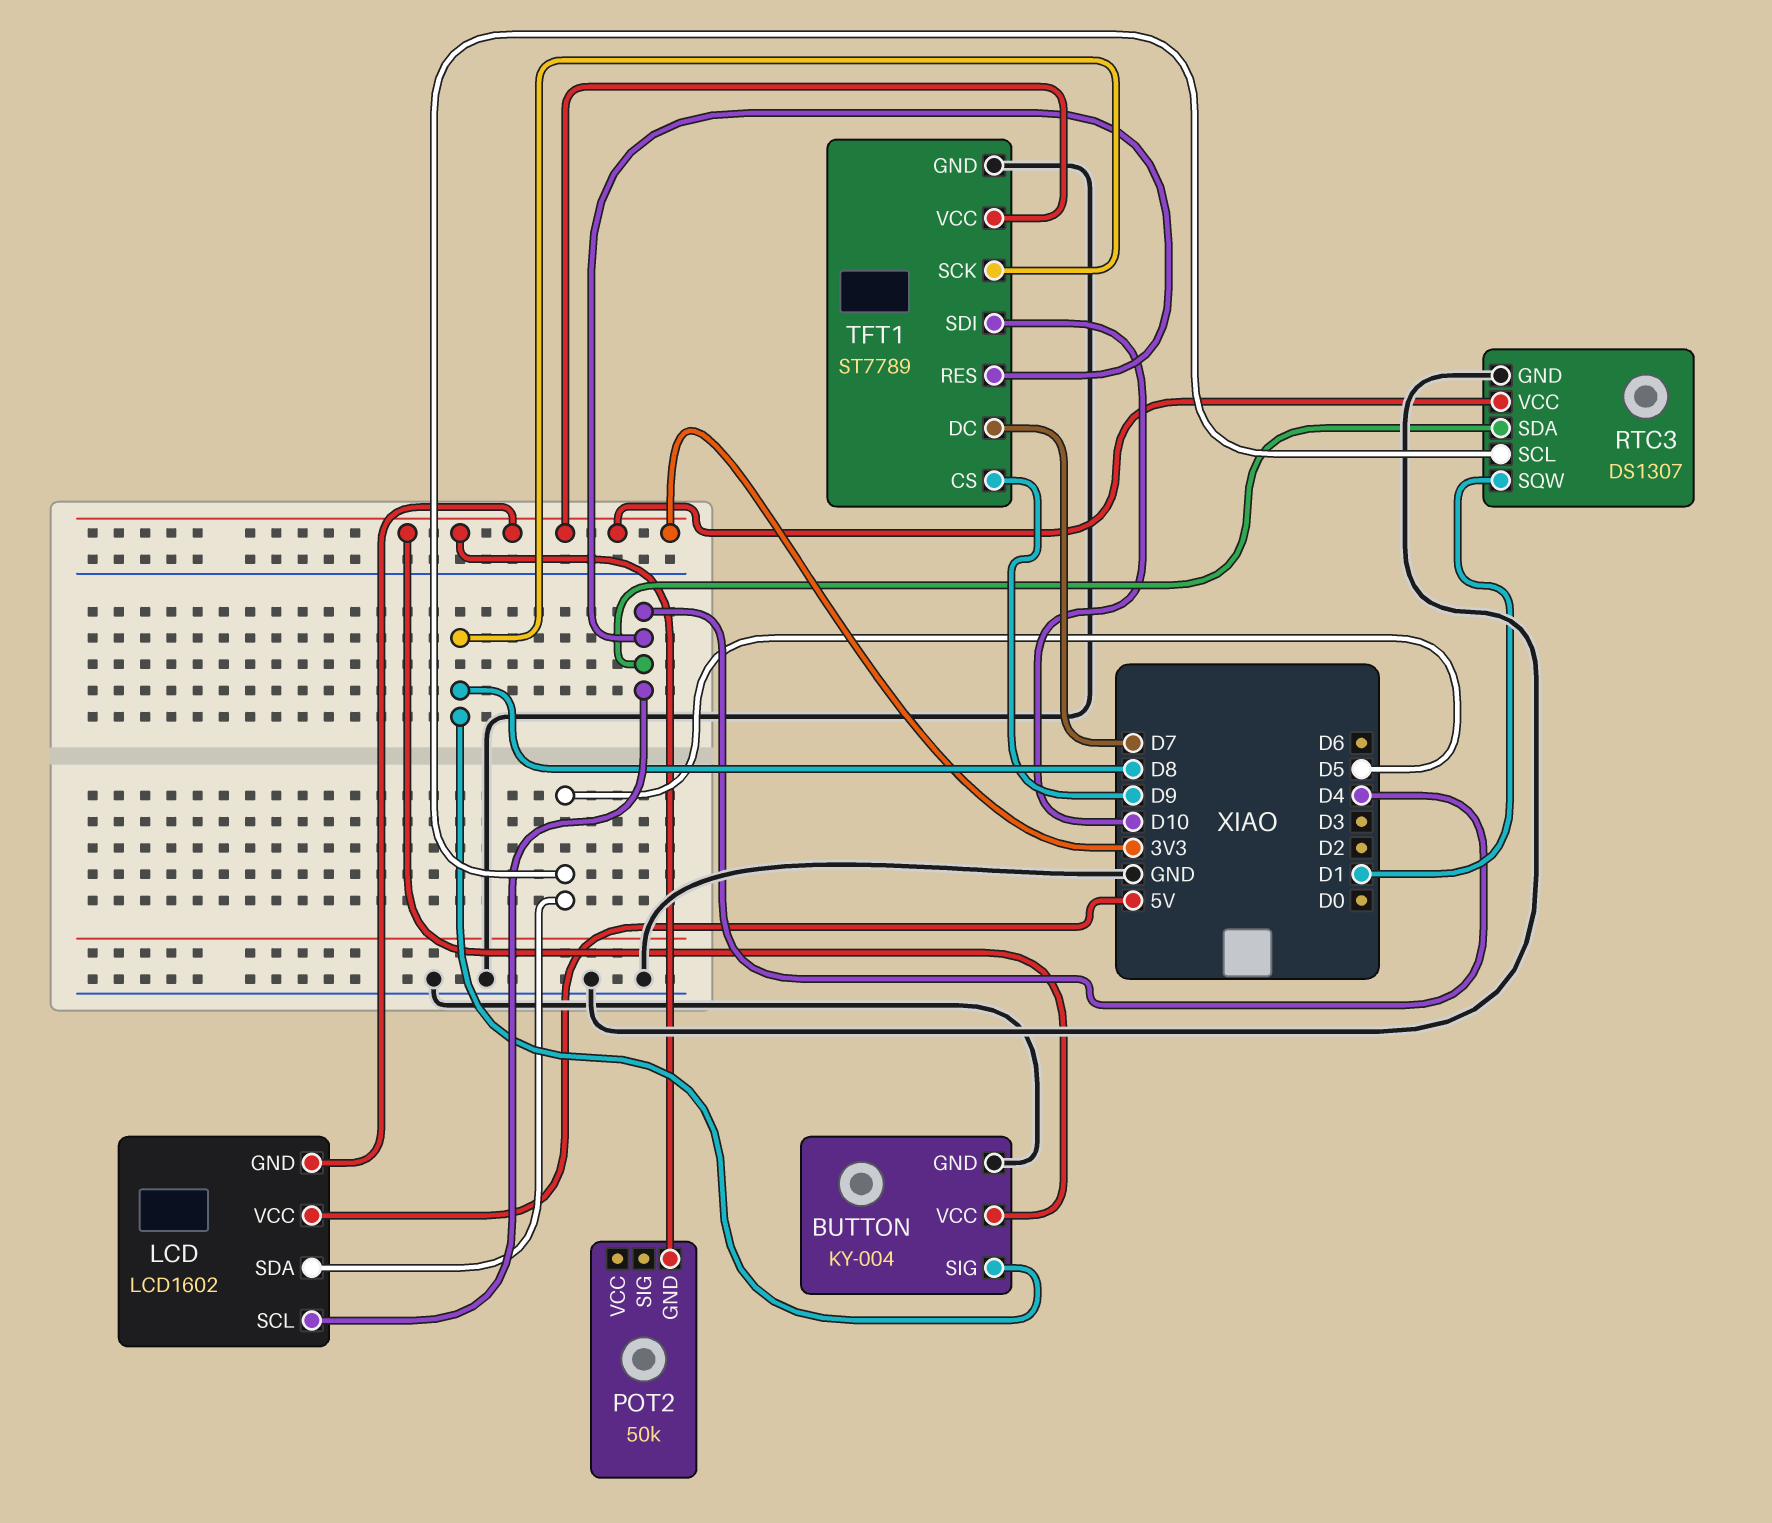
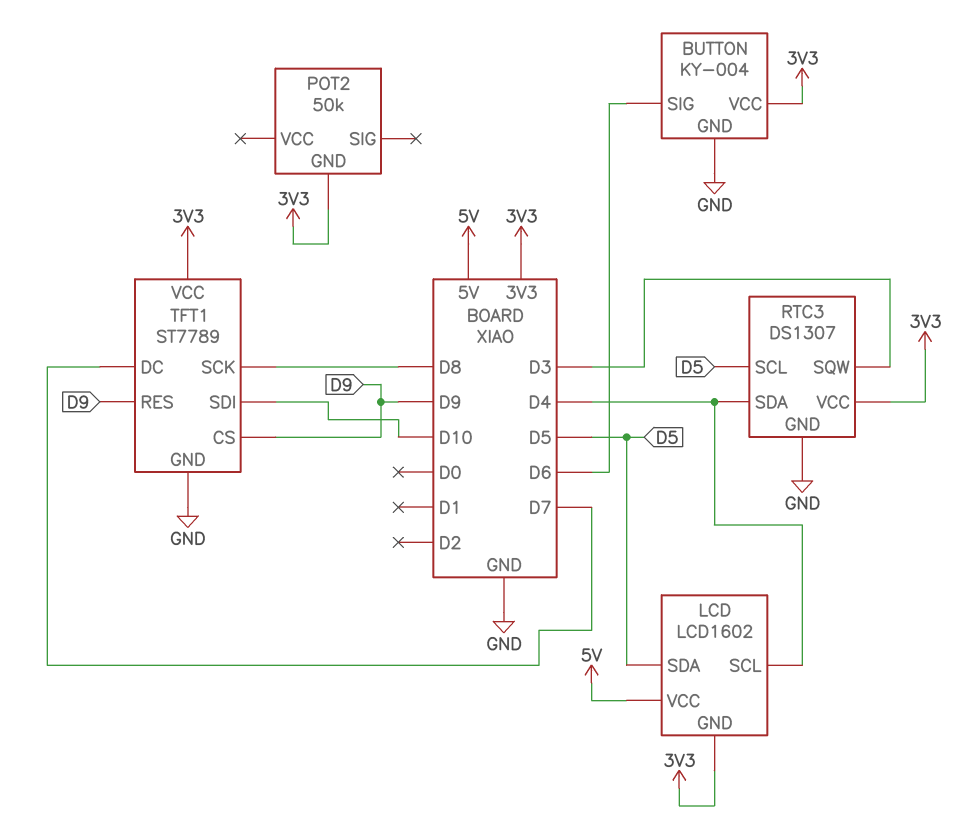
BUTTON pin SIG: D8 -> D6
RTC3 pin SQW: D1 -> D3
TFT1 pin RES: D4 -> D9

